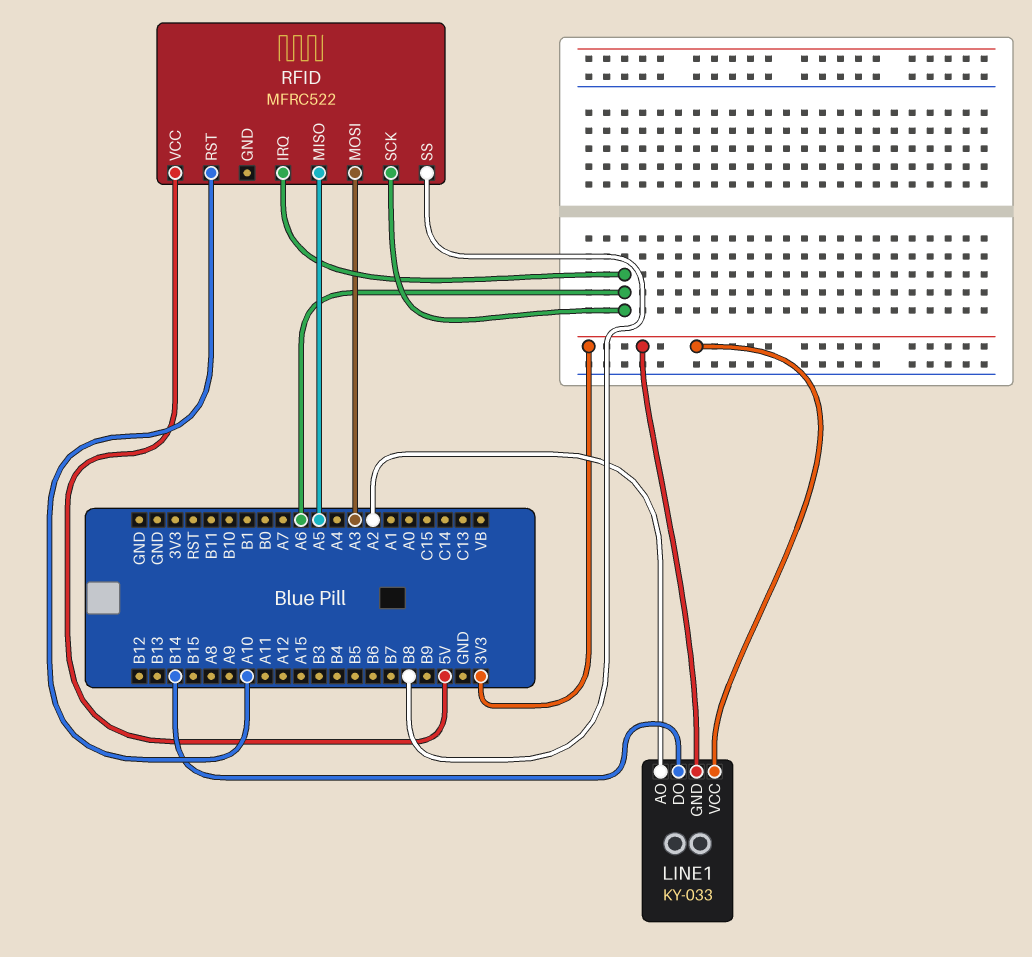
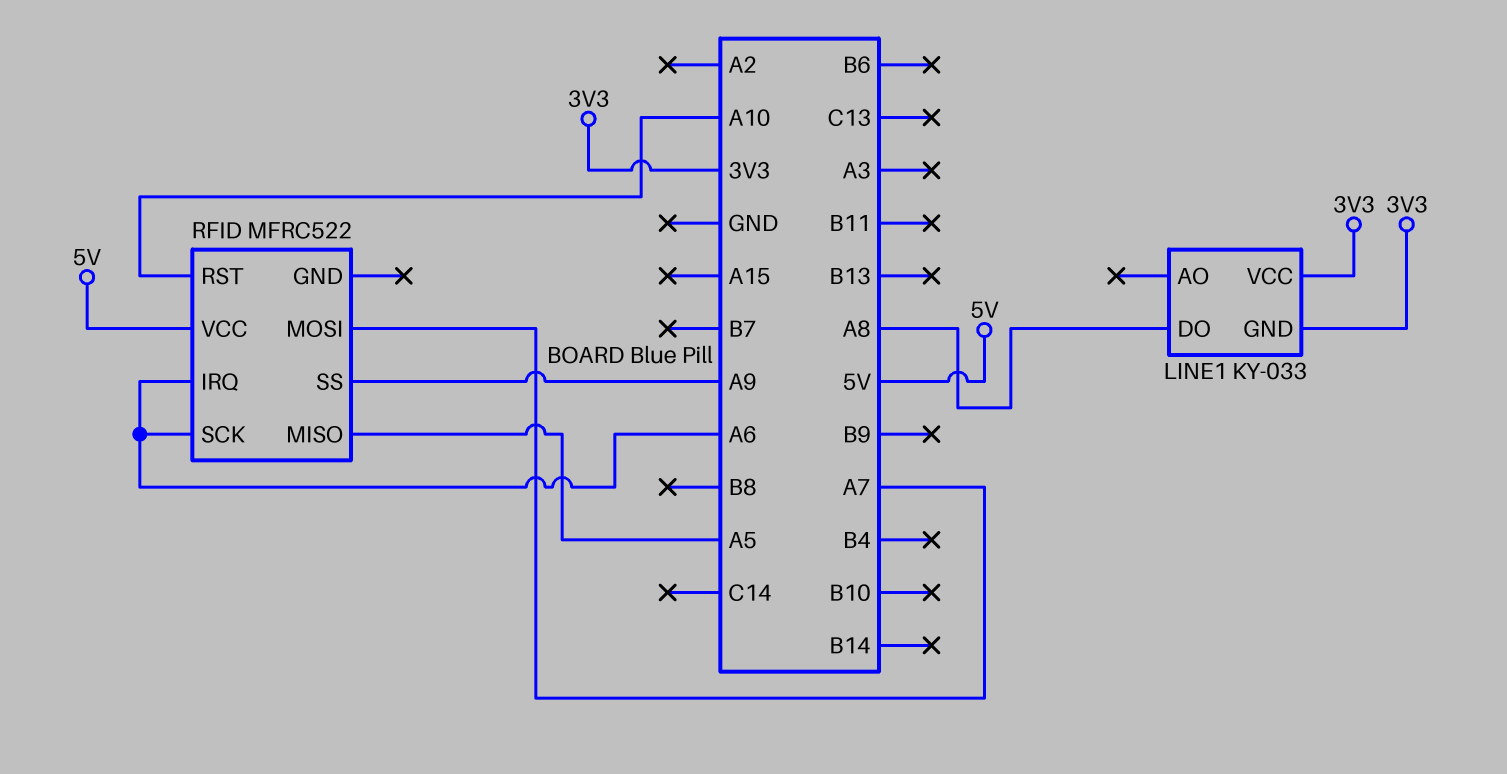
LINE1 pin AO: A2 -> none
LINE1 pin DO: B14 -> A8
RFID pin MOSI: A3 -> A7
RFID pin SS: B8 -> A9

